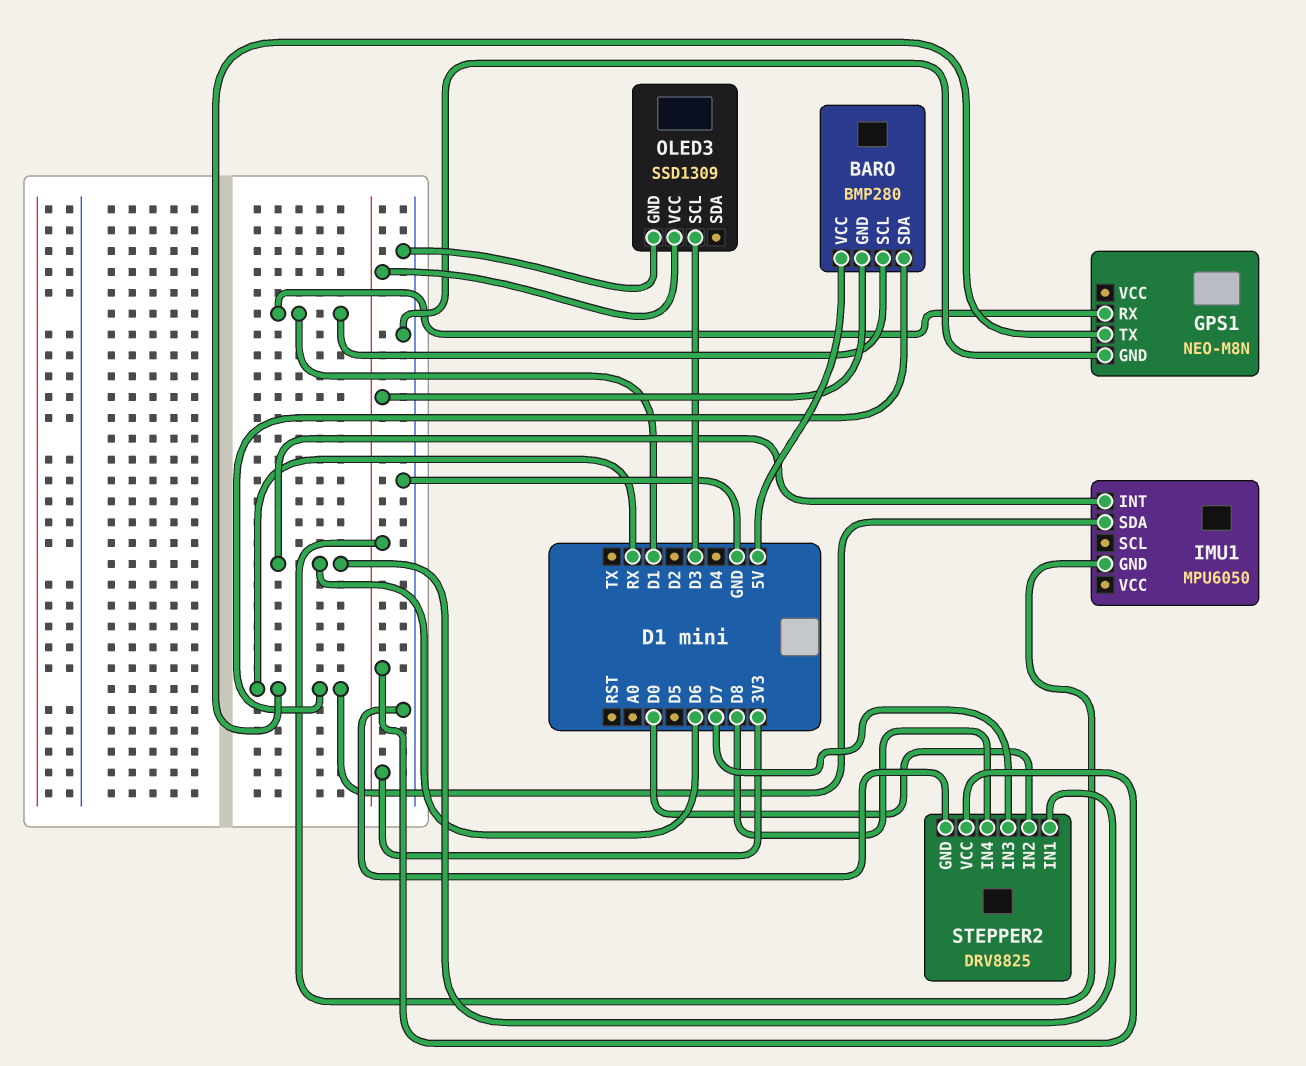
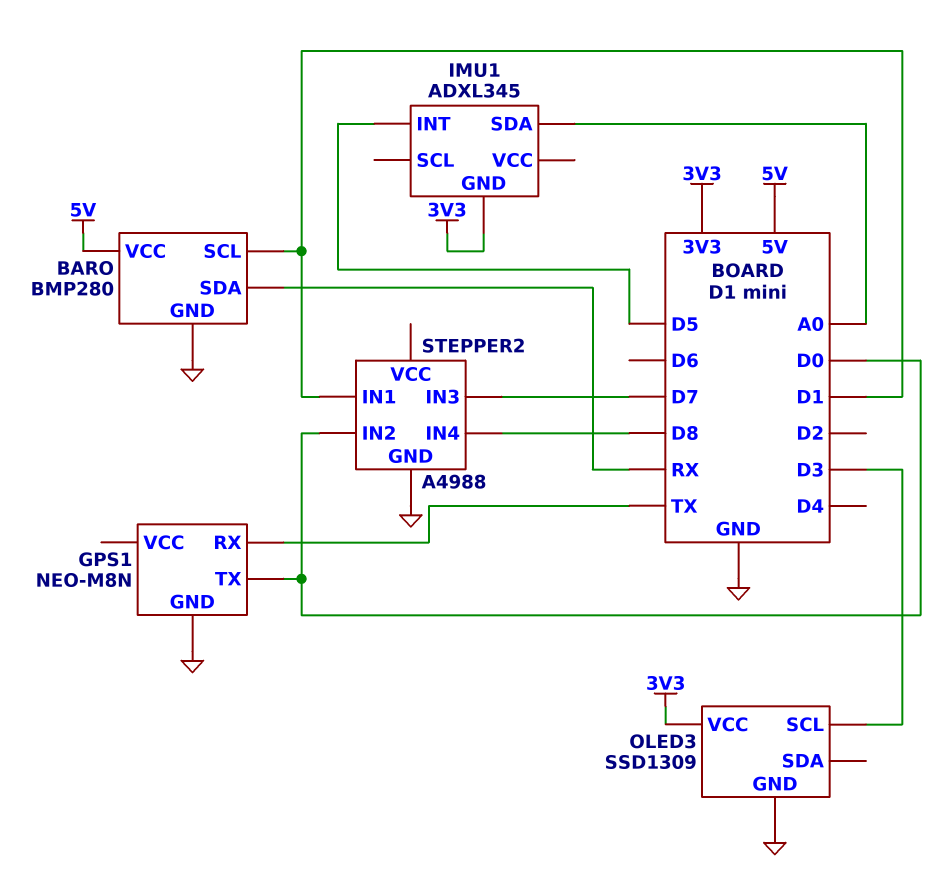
BARO pin GND: 3V3 -> GND
GPS1 pin RX: D1 -> TX
GPS1 pin TX: RX -> D0
IMU1: MPU6050 -> ADXL345
IMU1 pin INT: D6 -> D5
IMU1 pin SDA: RX -> A0
STEPPER2: DRV8825 -> A4988
STEPPER2 pin IN1: D6 -> D1
STEPPER2 pin VCC: 3V3 -> none

